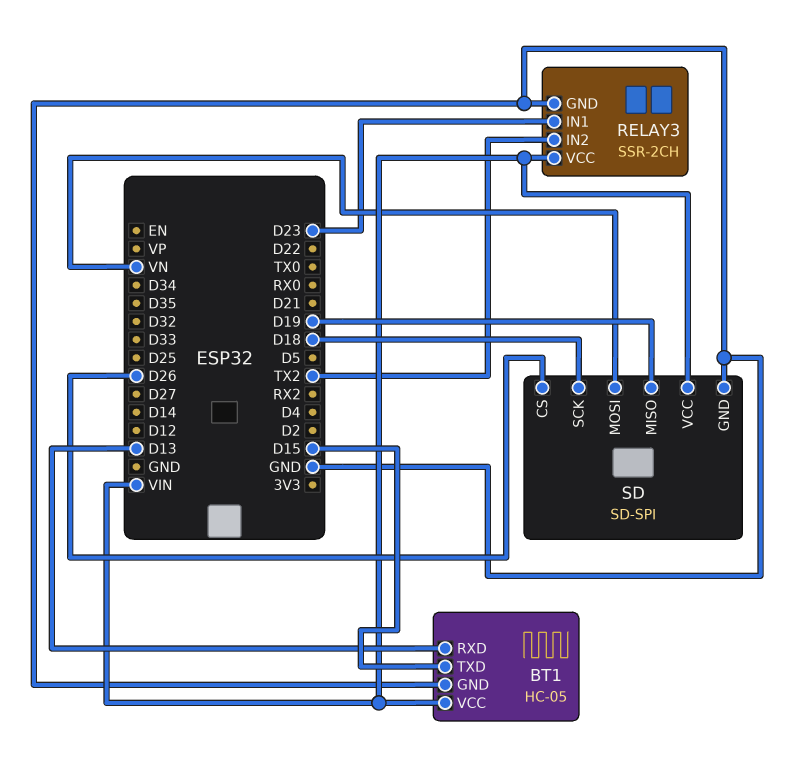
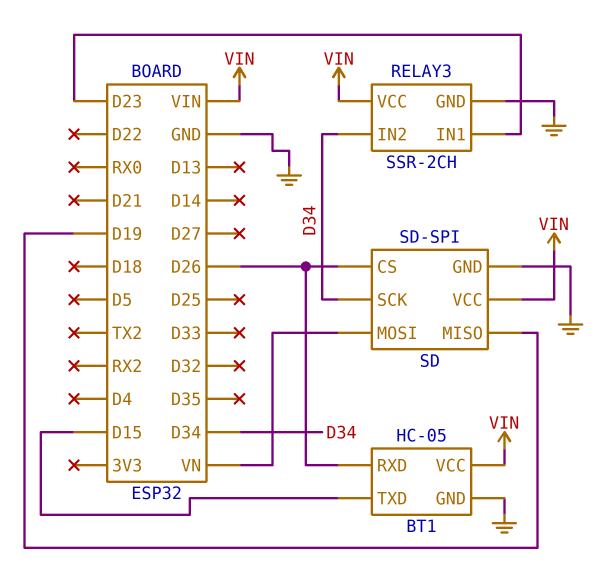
BT1 pin RXD: D13 -> D26
RELAY3 pin IN2: TX2 -> D34
SD pin SCK: D18 -> D34

